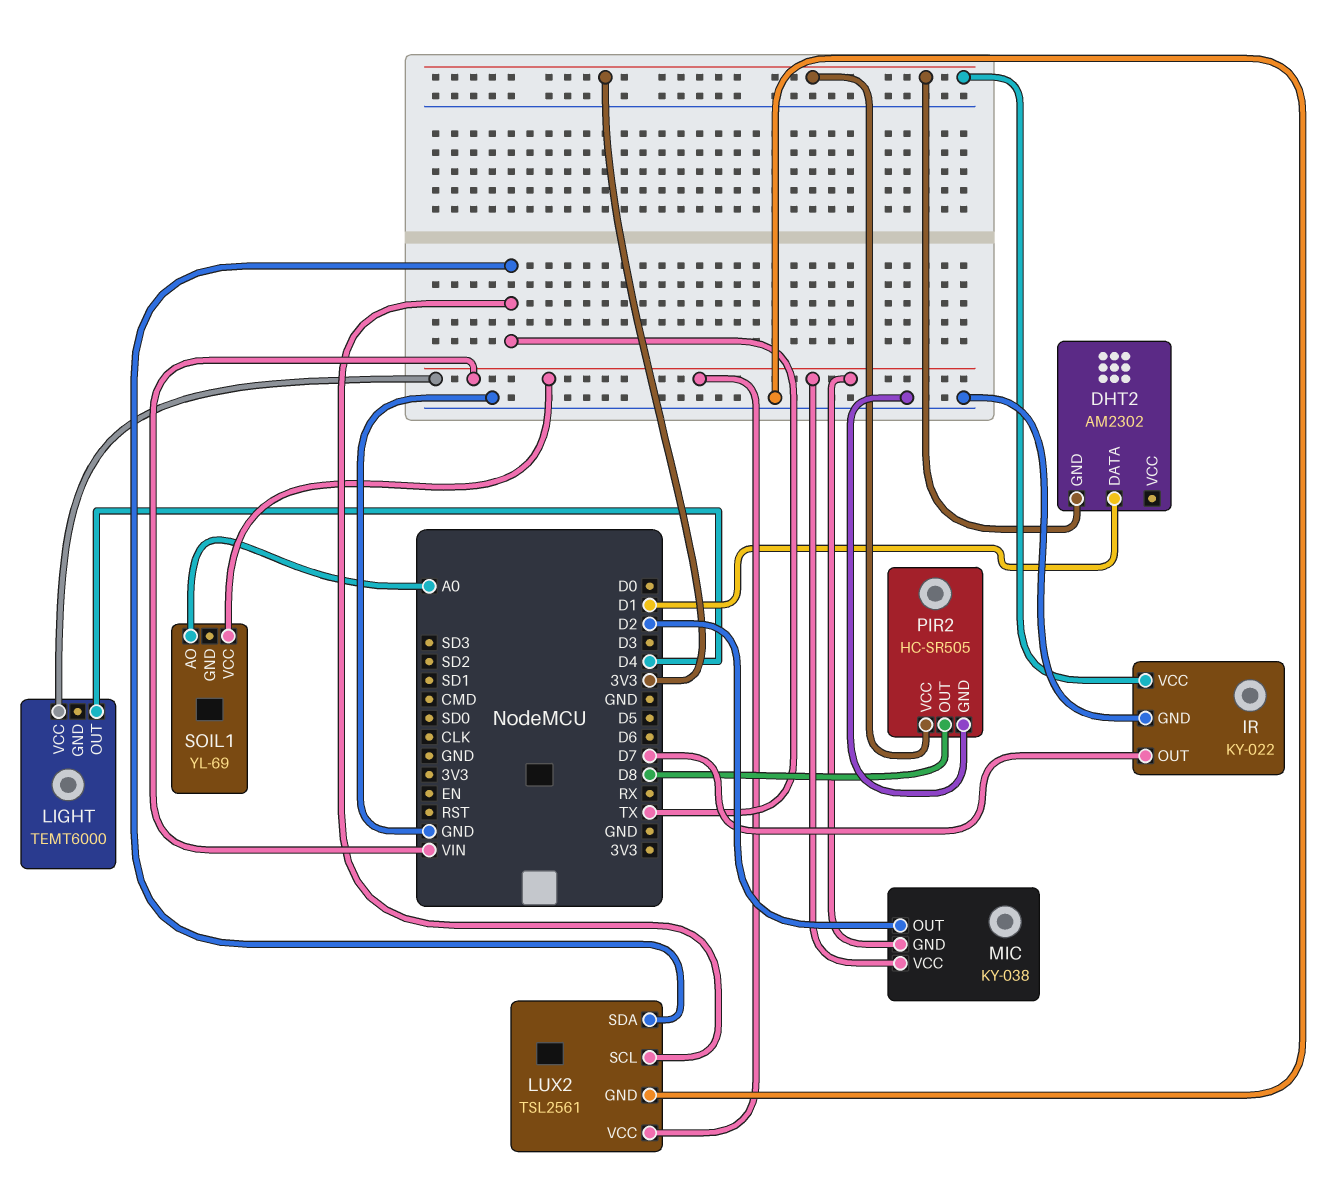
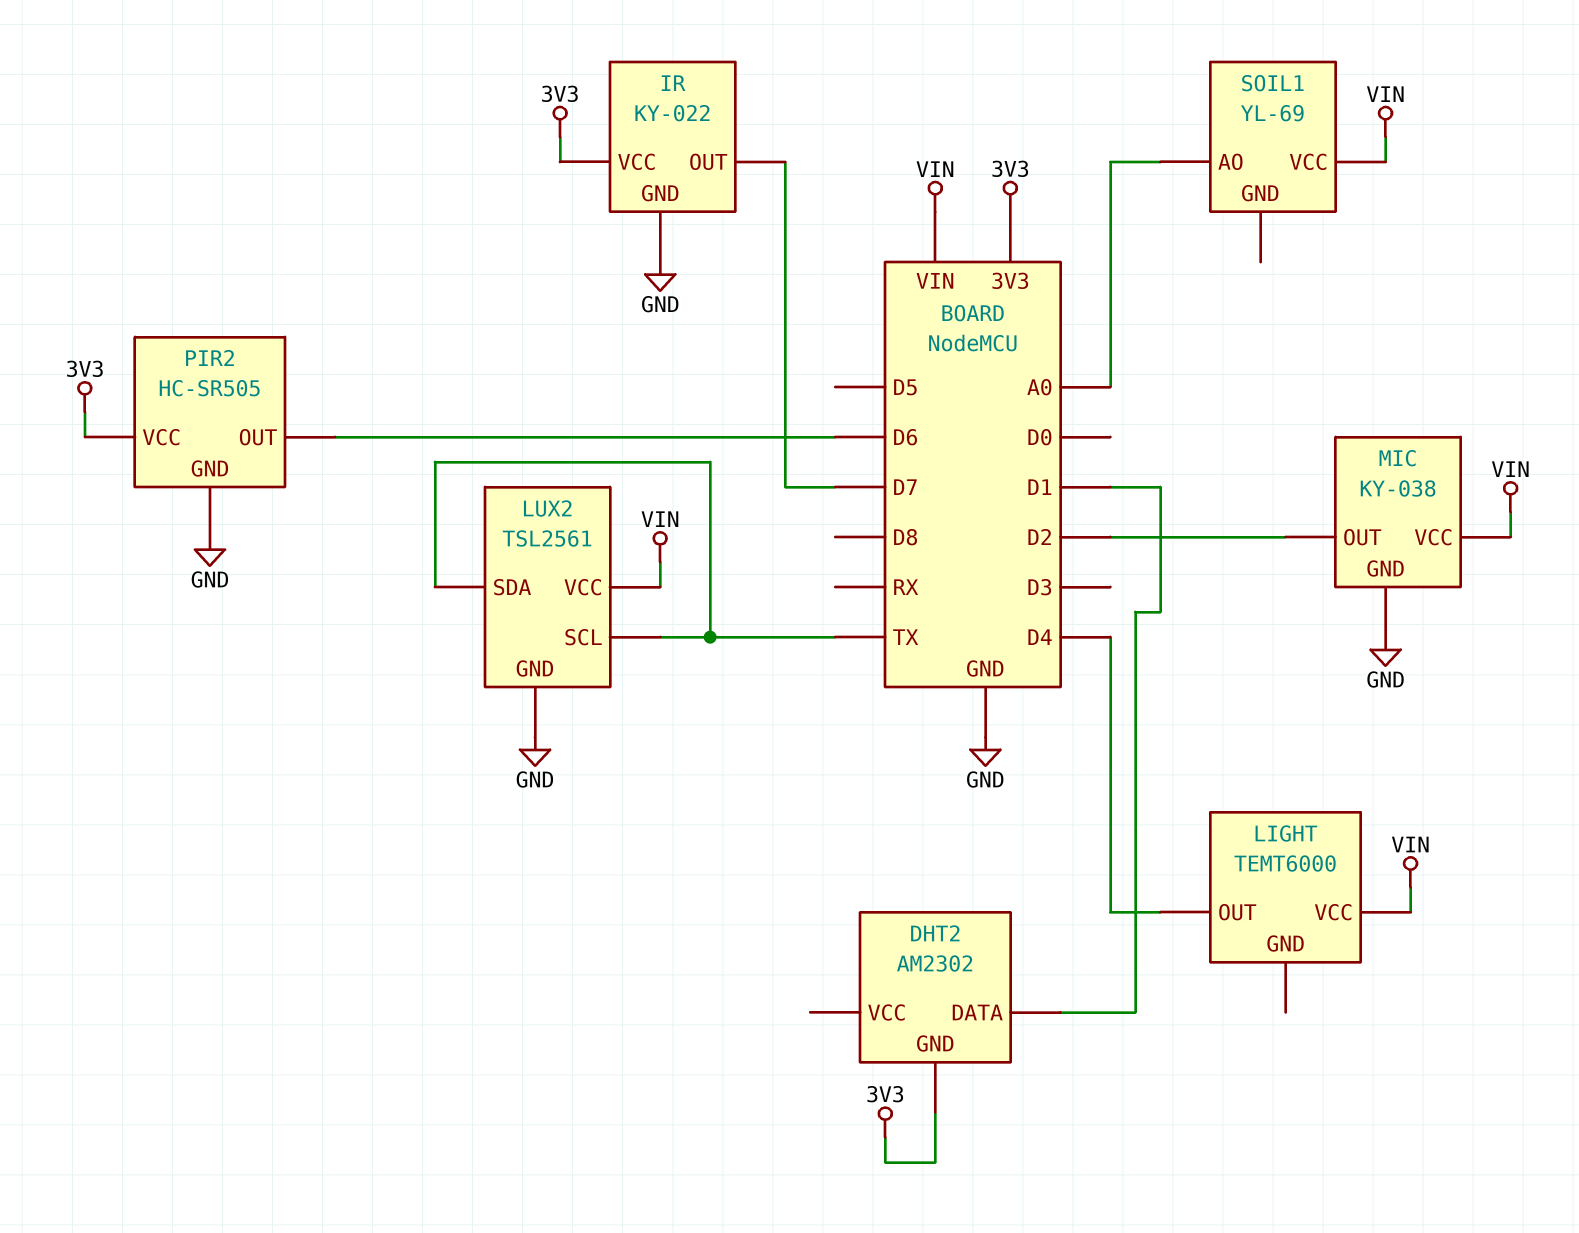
MIC pin GND: VIN -> GND
PIR2 pin OUT: D8 -> D6

